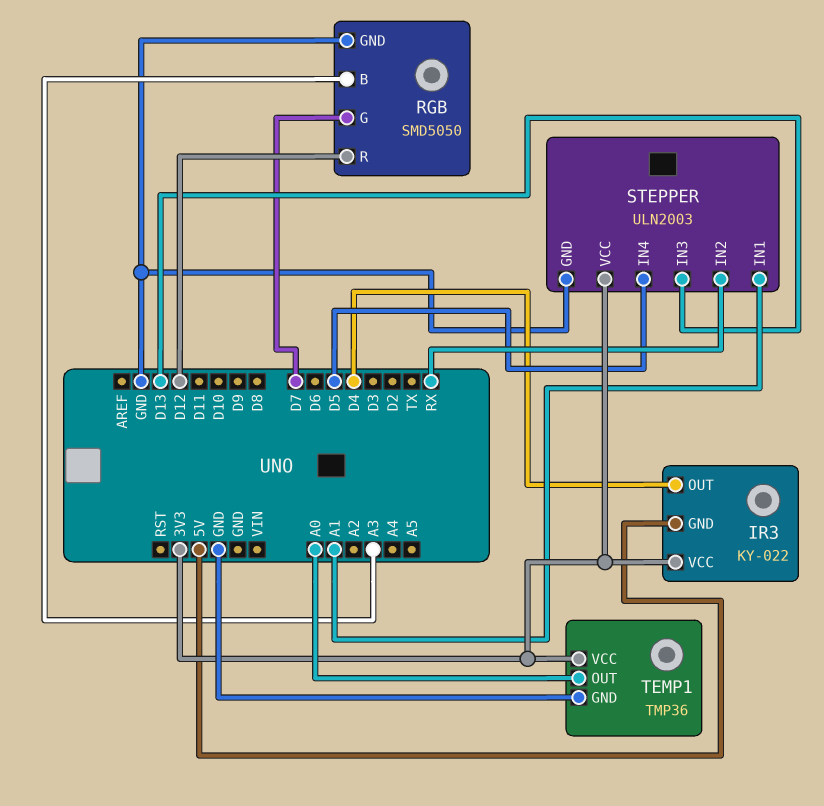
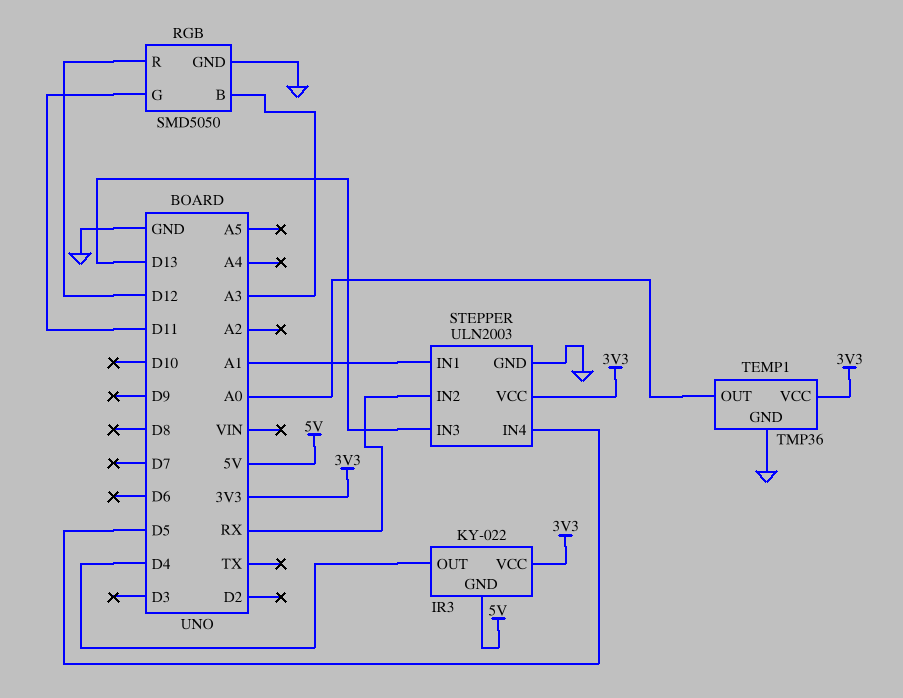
RGB pin G: D7 -> D11

